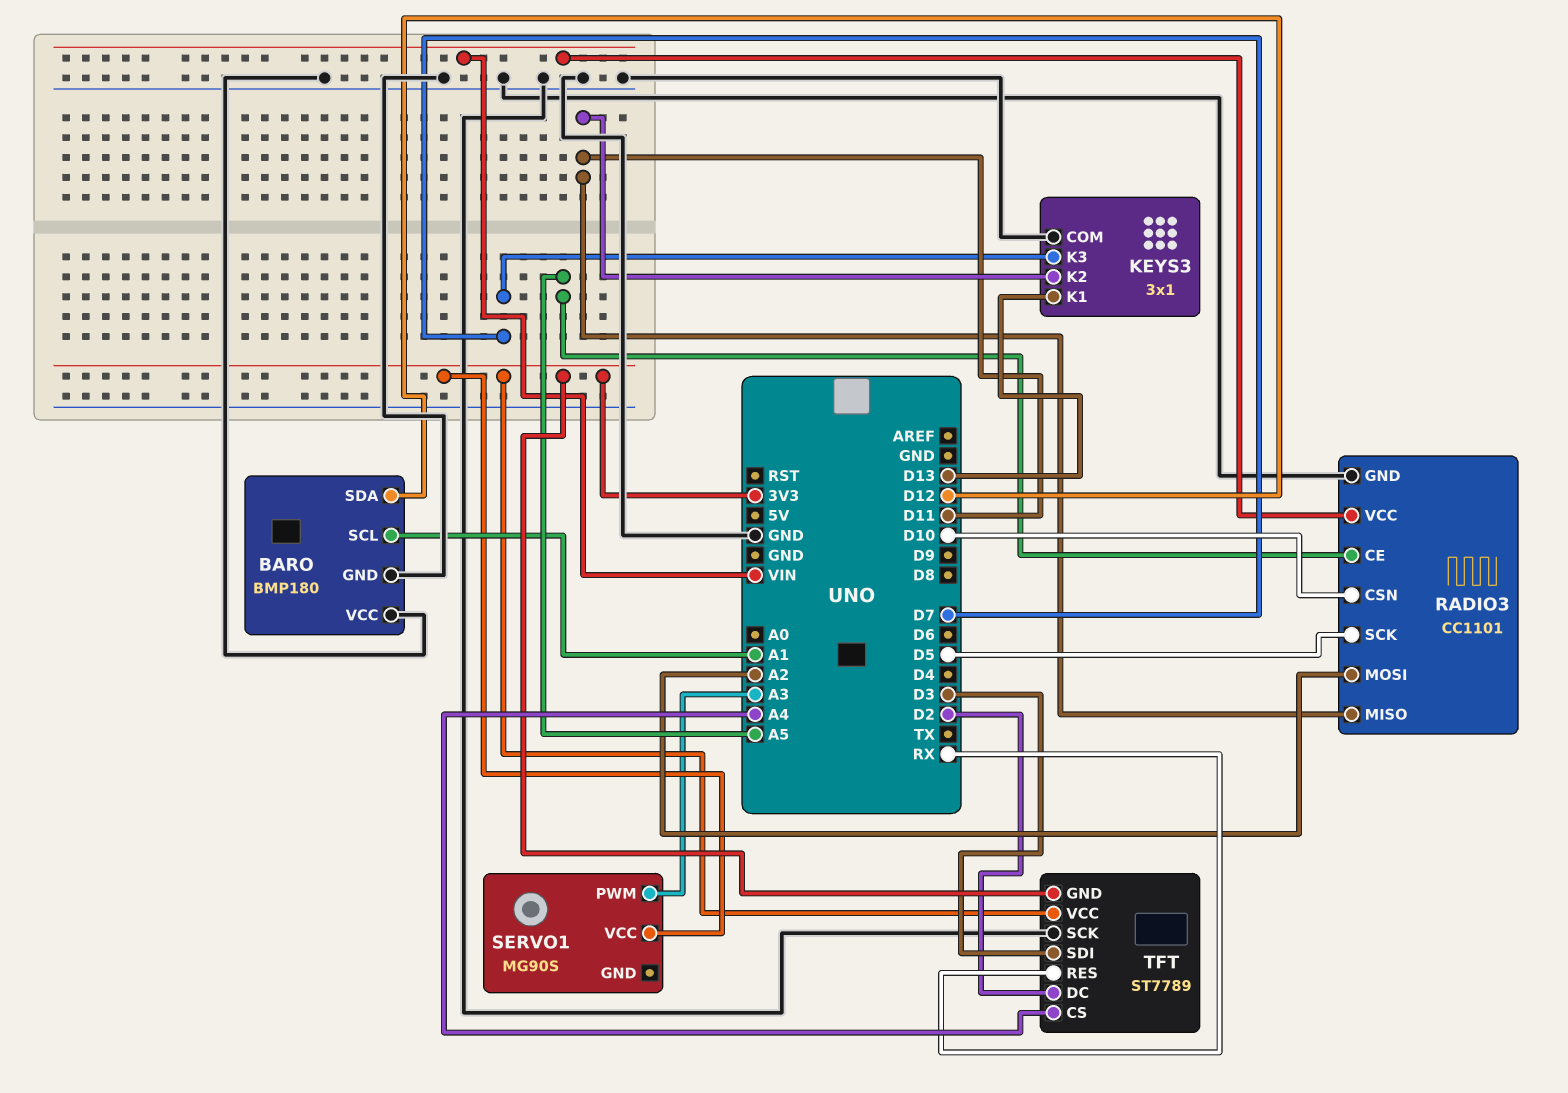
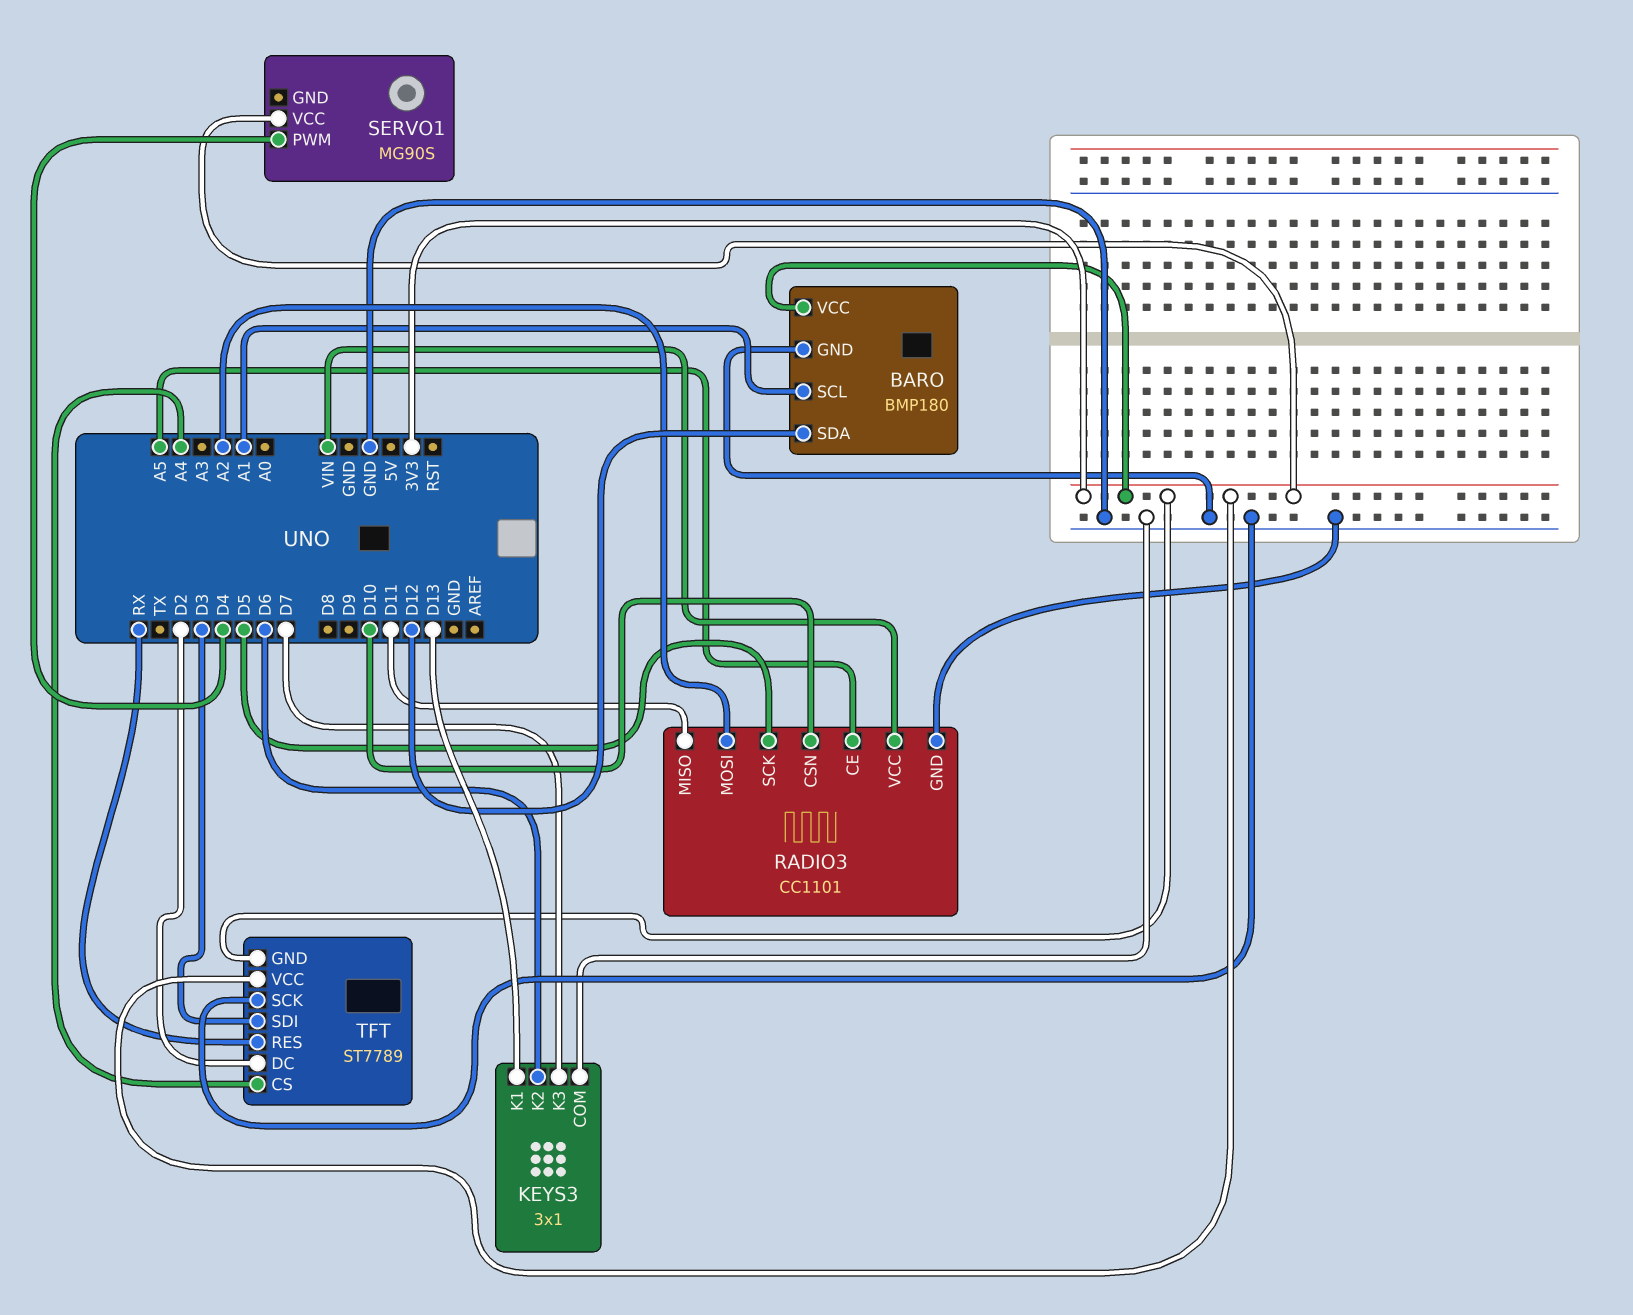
BARO pin VCC: GND -> 3V3
KEYS3 pin K2: D11 -> D6
SERVO1 pin PWM: A3 -> D4

